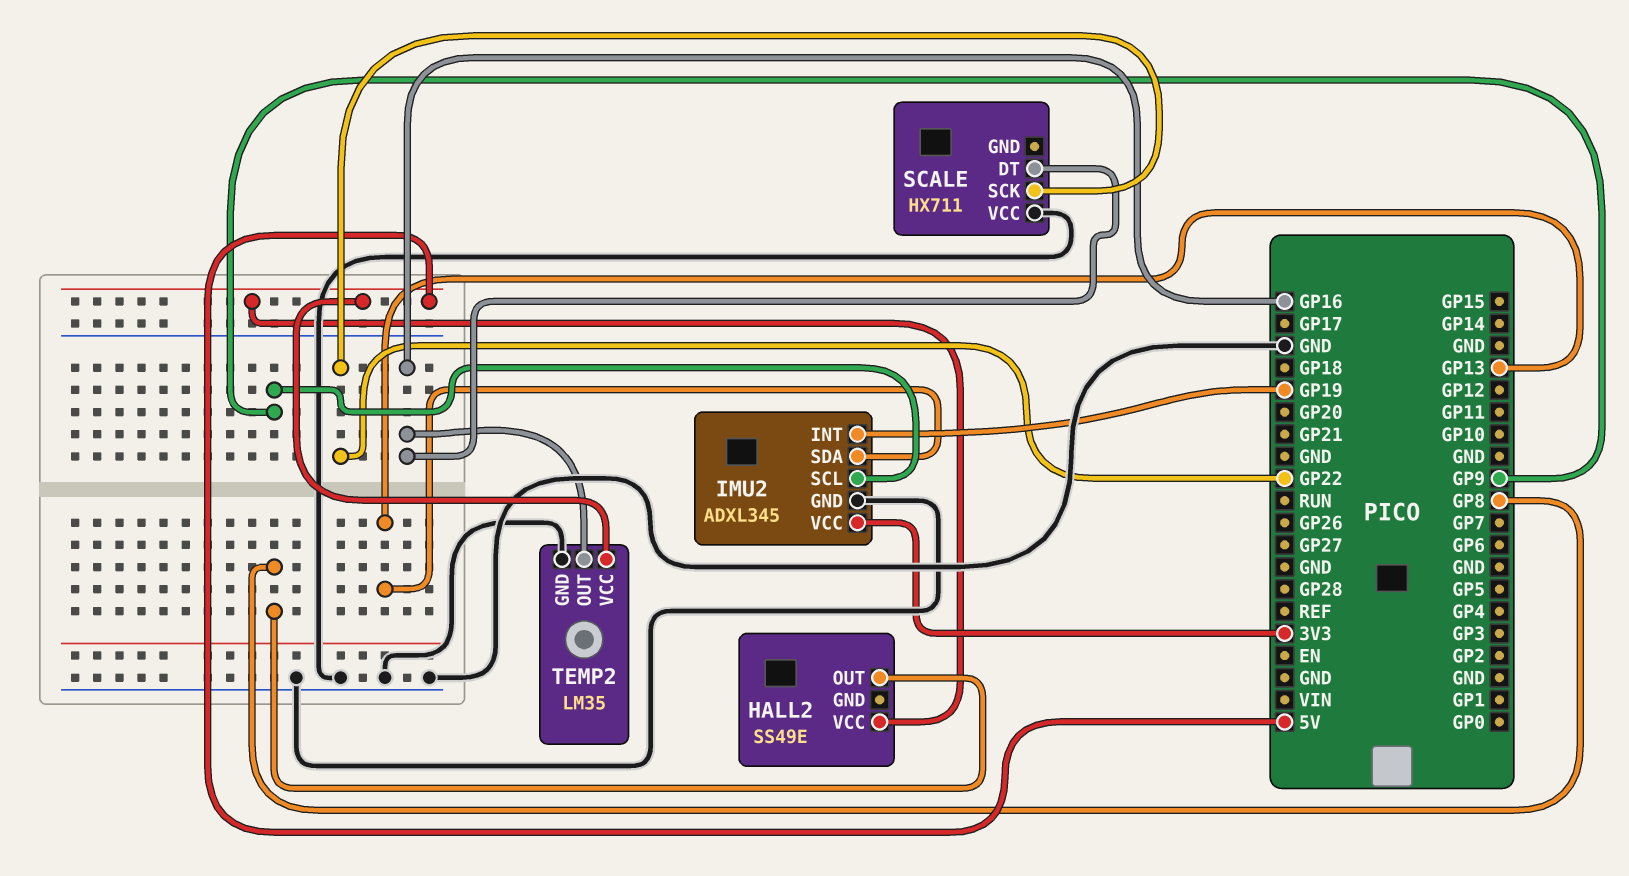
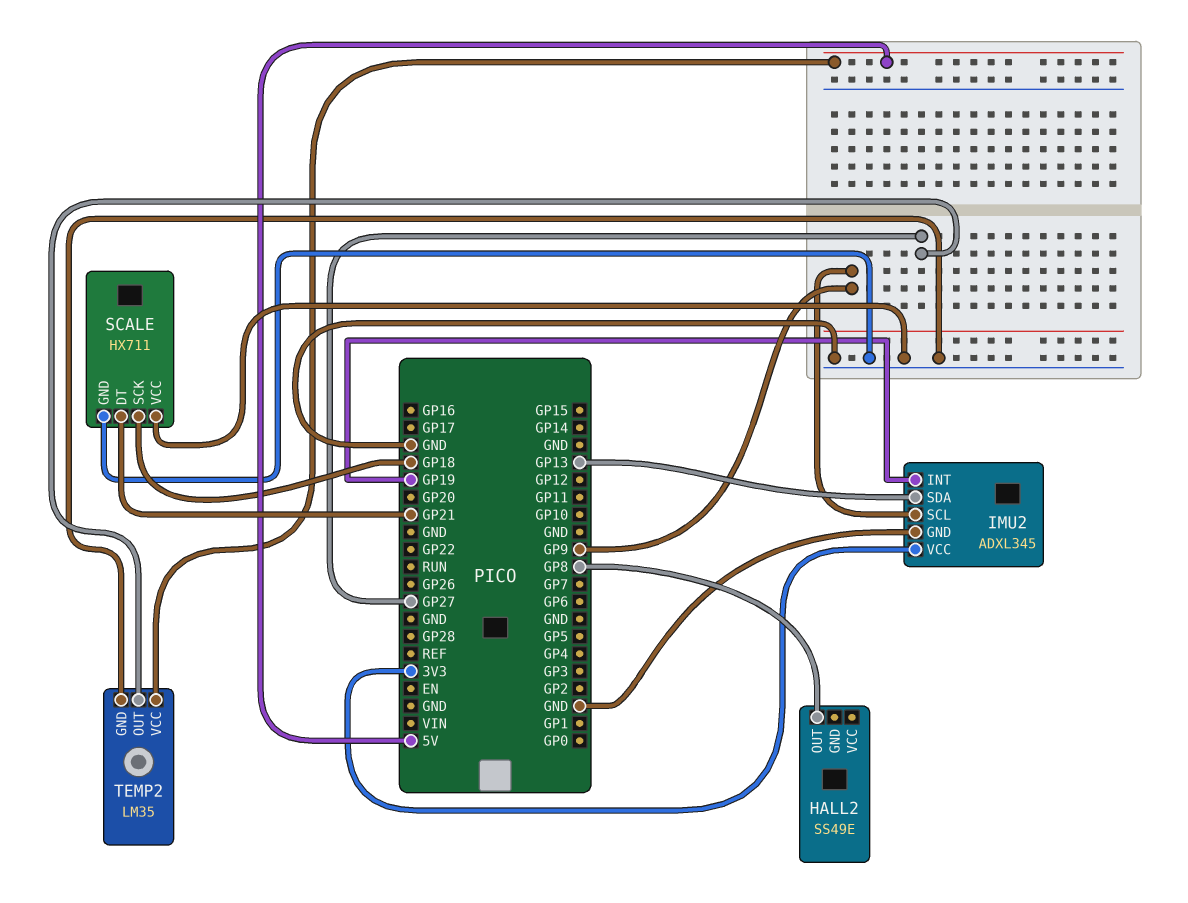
HALL2 pin VCC: 5V -> none
SCALE pin DT: GP16 -> GP21
SCALE pin GND: none -> GND
SCALE pin SCK: GP22 -> GP18
TEMP2 pin OUT: GP16 -> GP27

